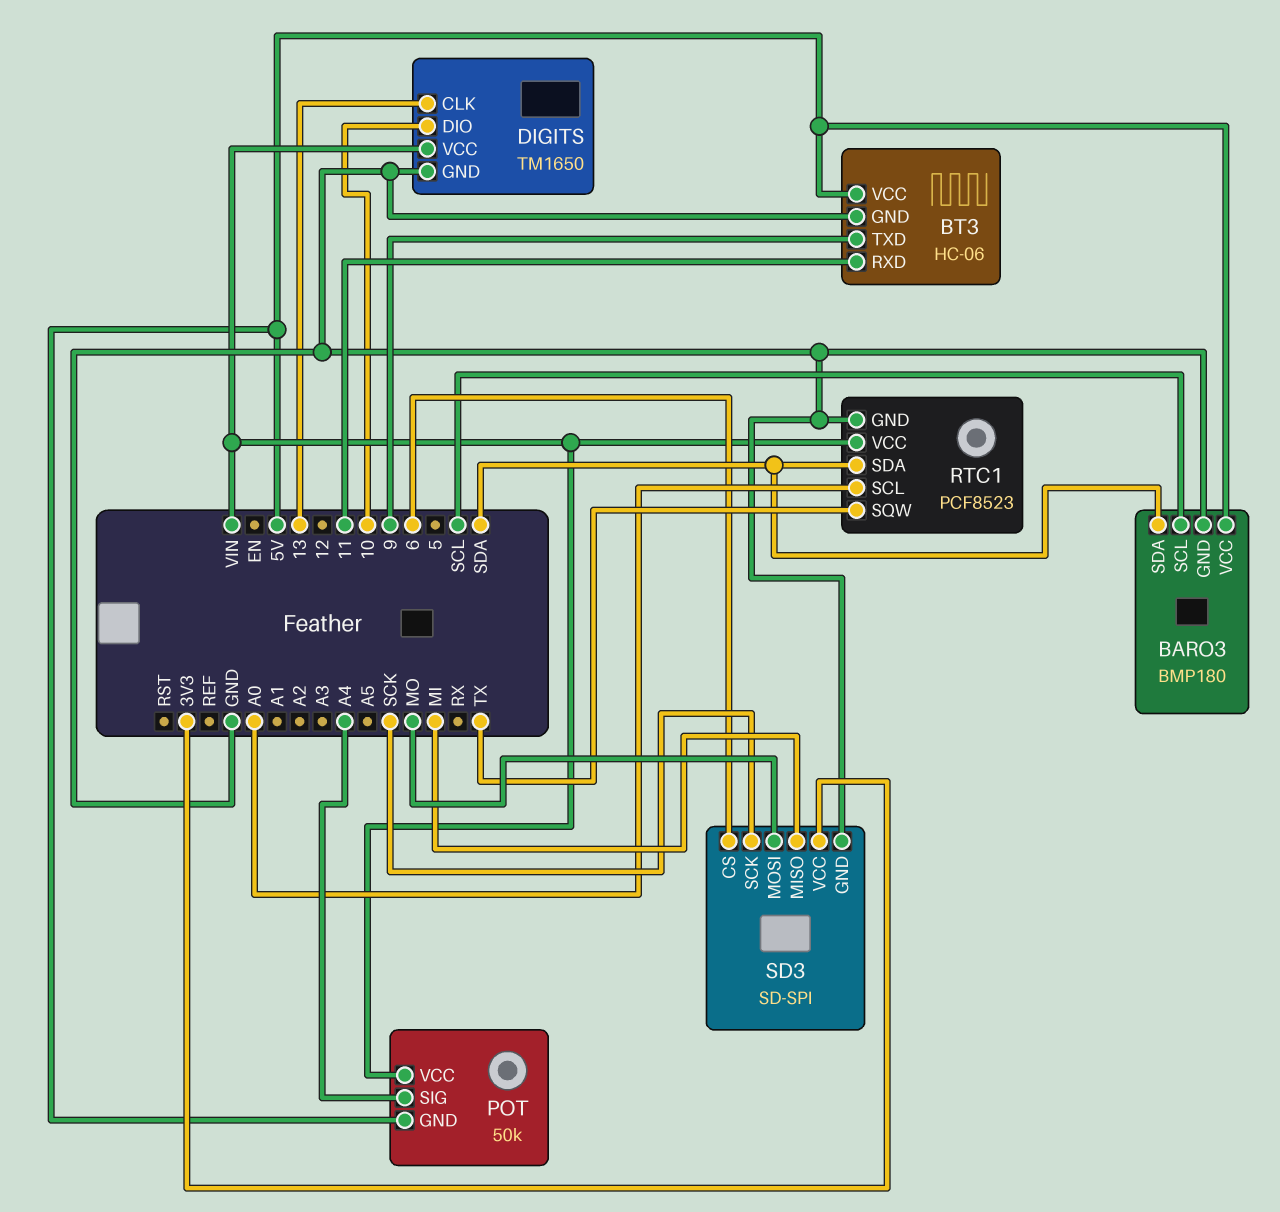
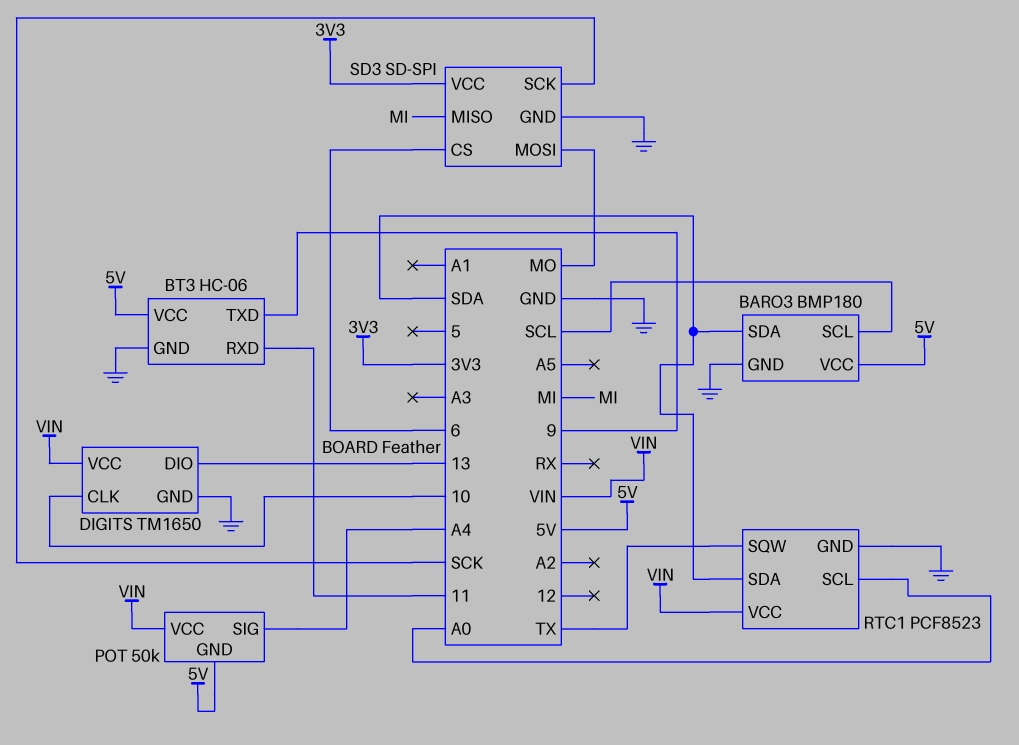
DIGITS pin CLK: 13 -> 10
DIGITS pin DIO: 10 -> 13

